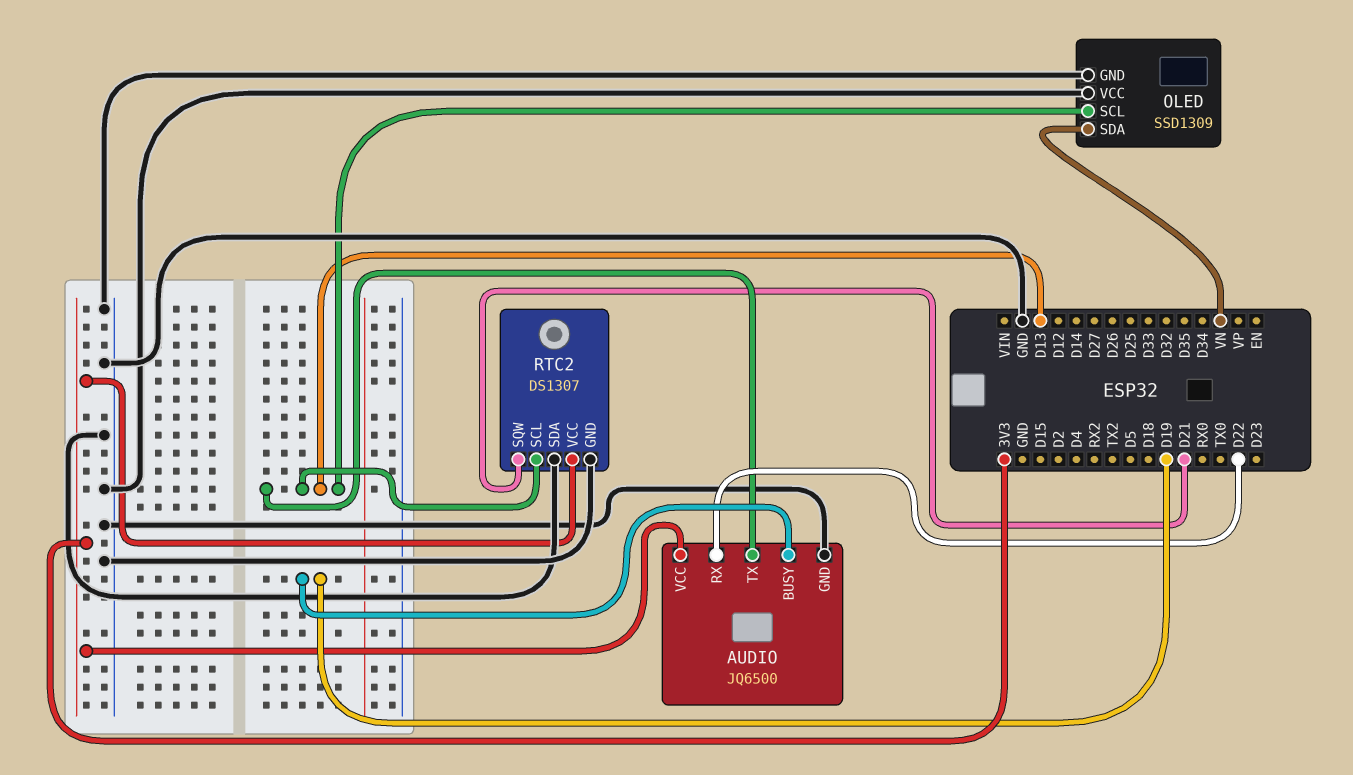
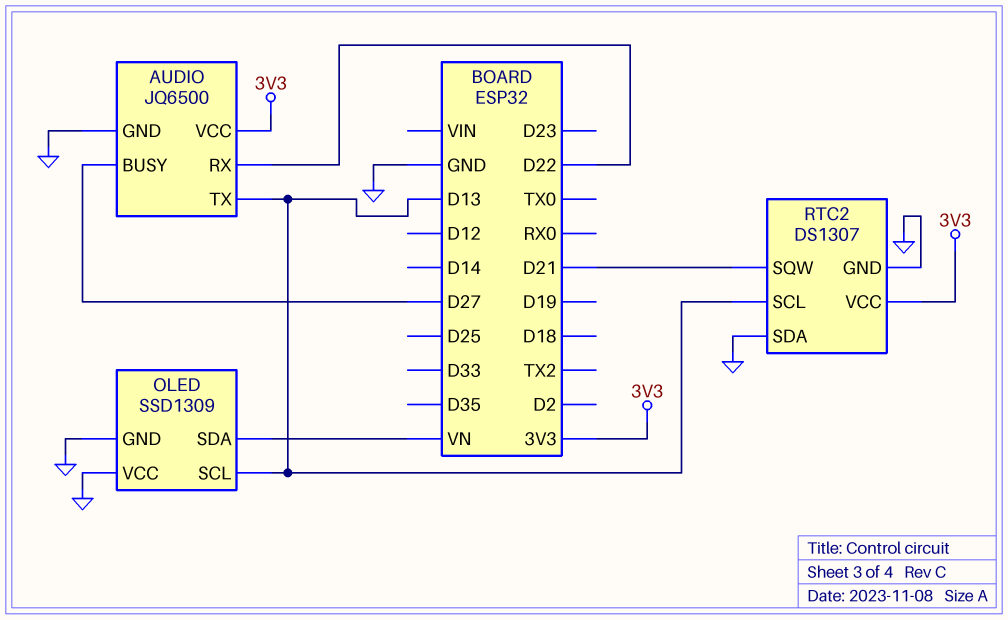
AUDIO pin BUSY: D19 -> D27

